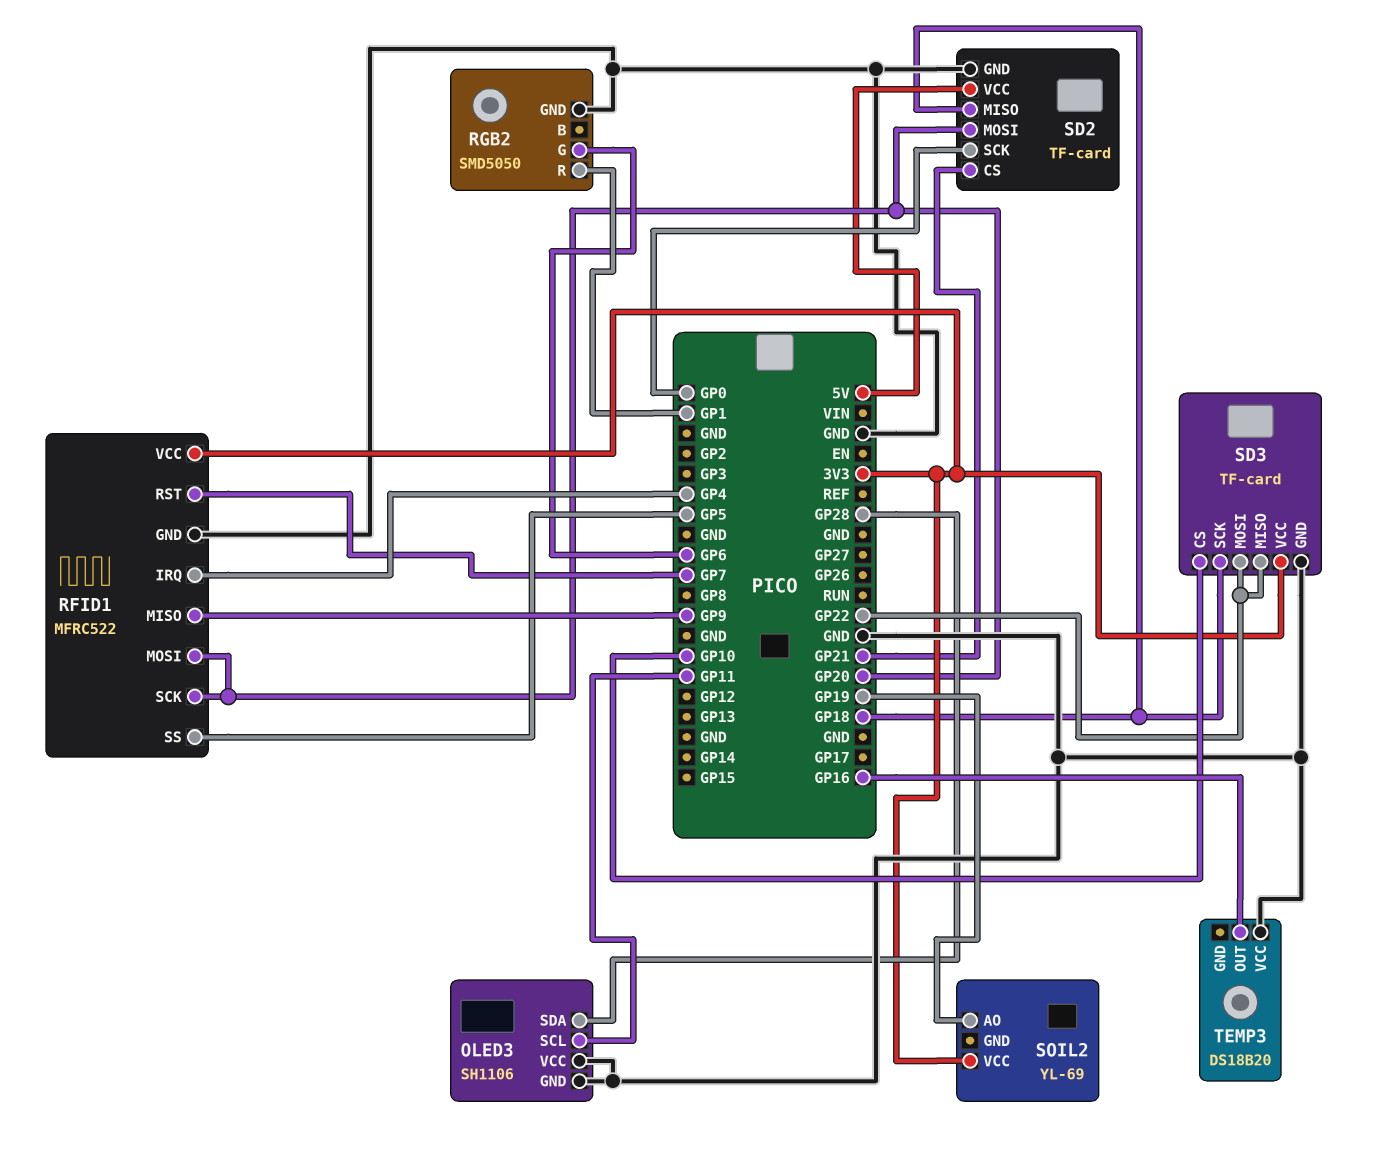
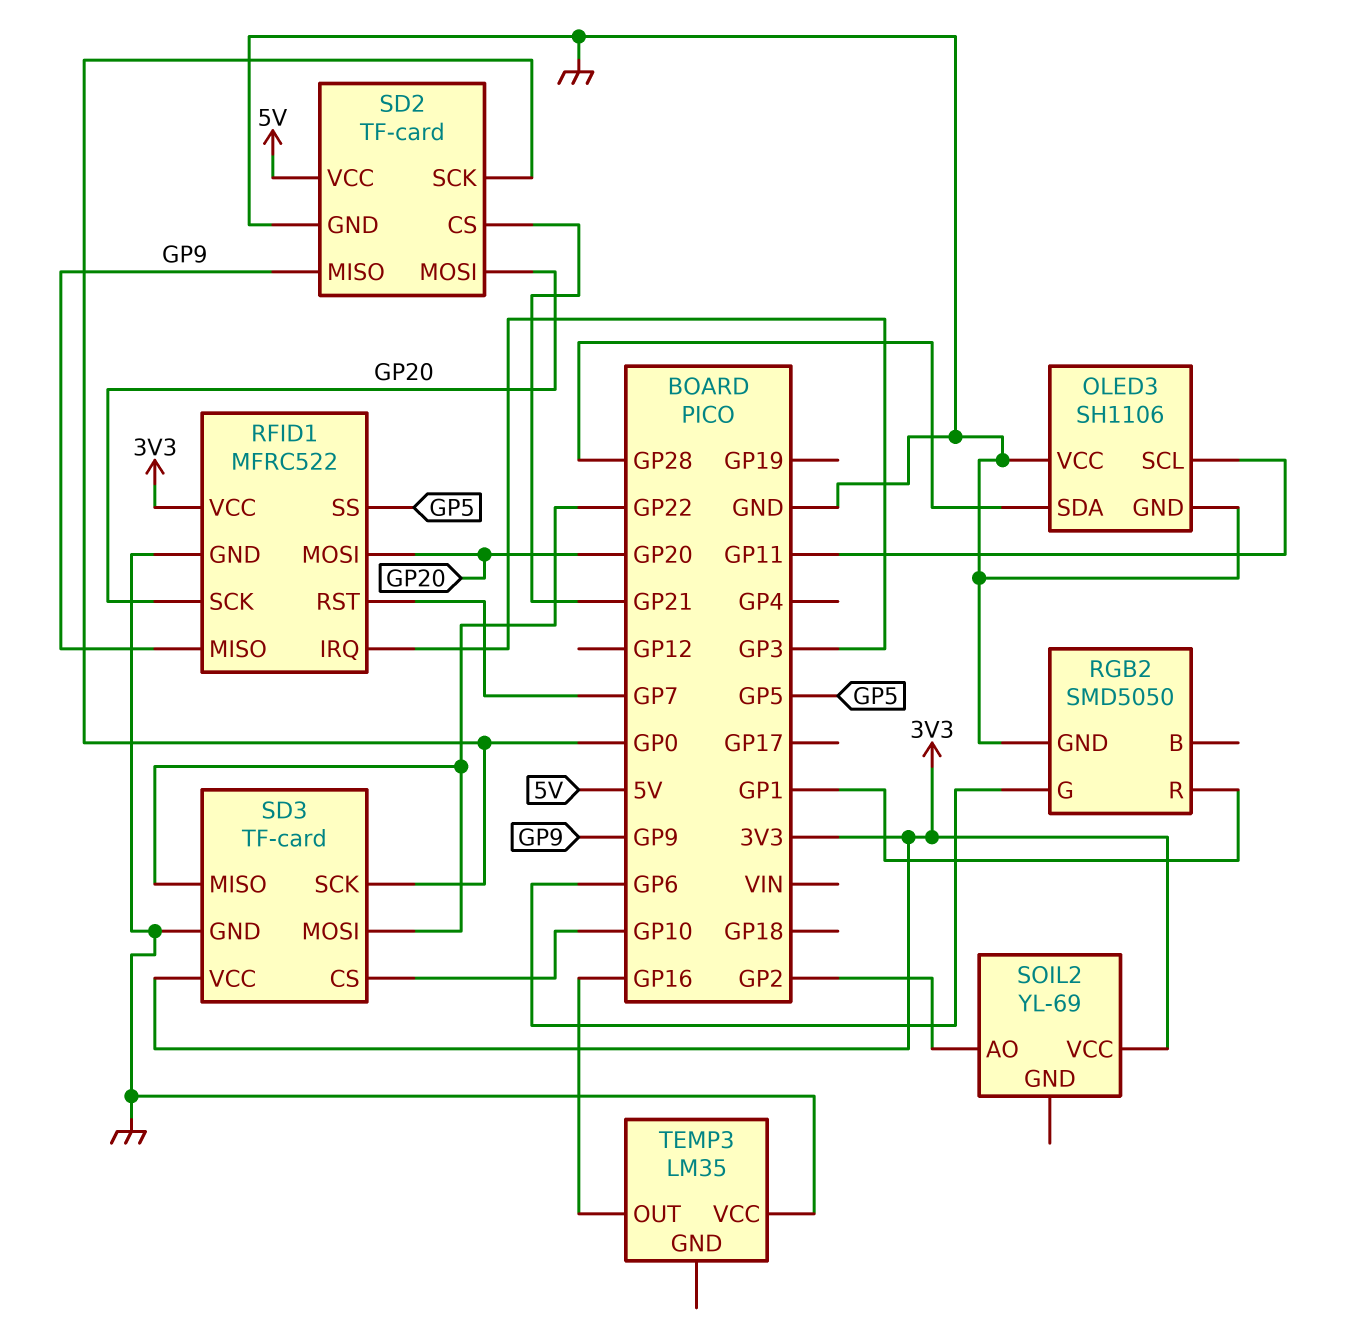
RFID1 pin IRQ: GP4 -> GP3
SD2 pin MISO: GP18 -> GP9
SD3 pin SCK: GP18 -> GP0
SOIL2 pin AO: GP19 -> GP2
TEMP3: DS18B20 -> LM35

